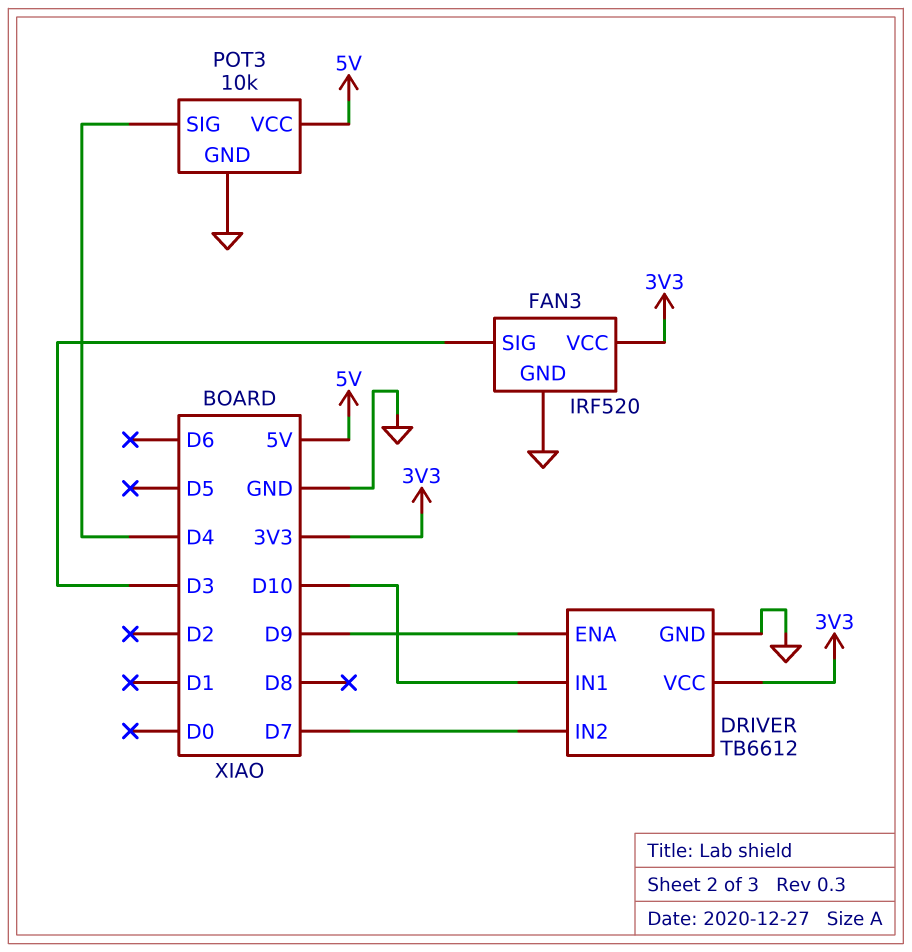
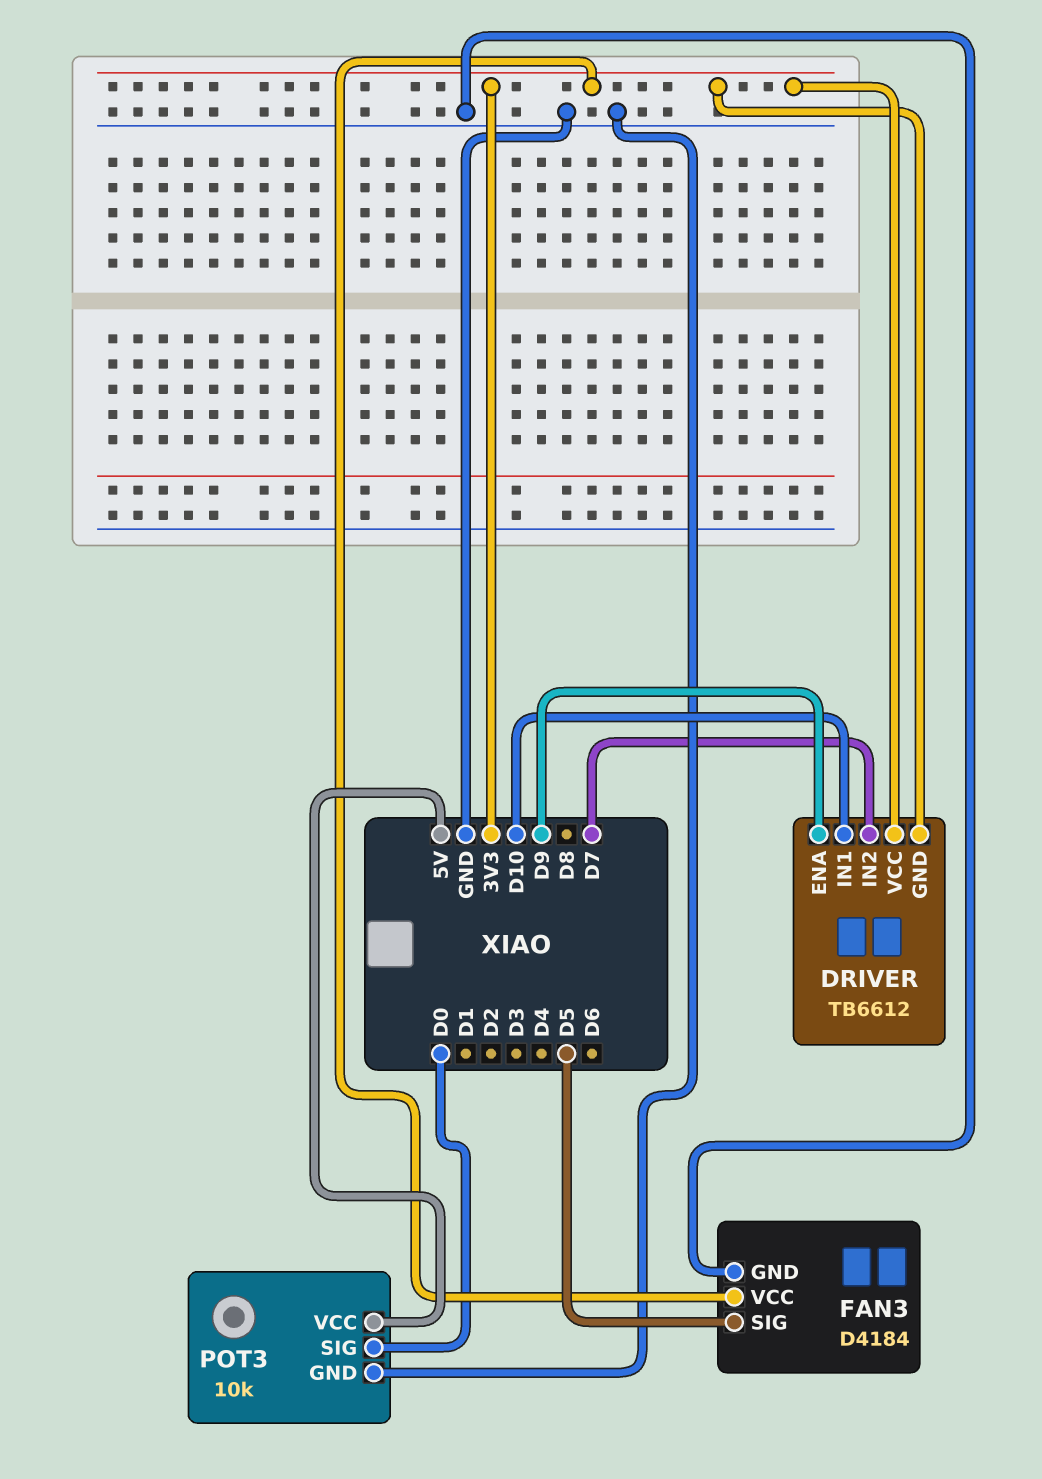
DRIVER pin GND: GND -> 3V3
FAN3: IRF520 -> D4184
FAN3 pin SIG: D3 -> D5
POT3 pin SIG: D4 -> D0

